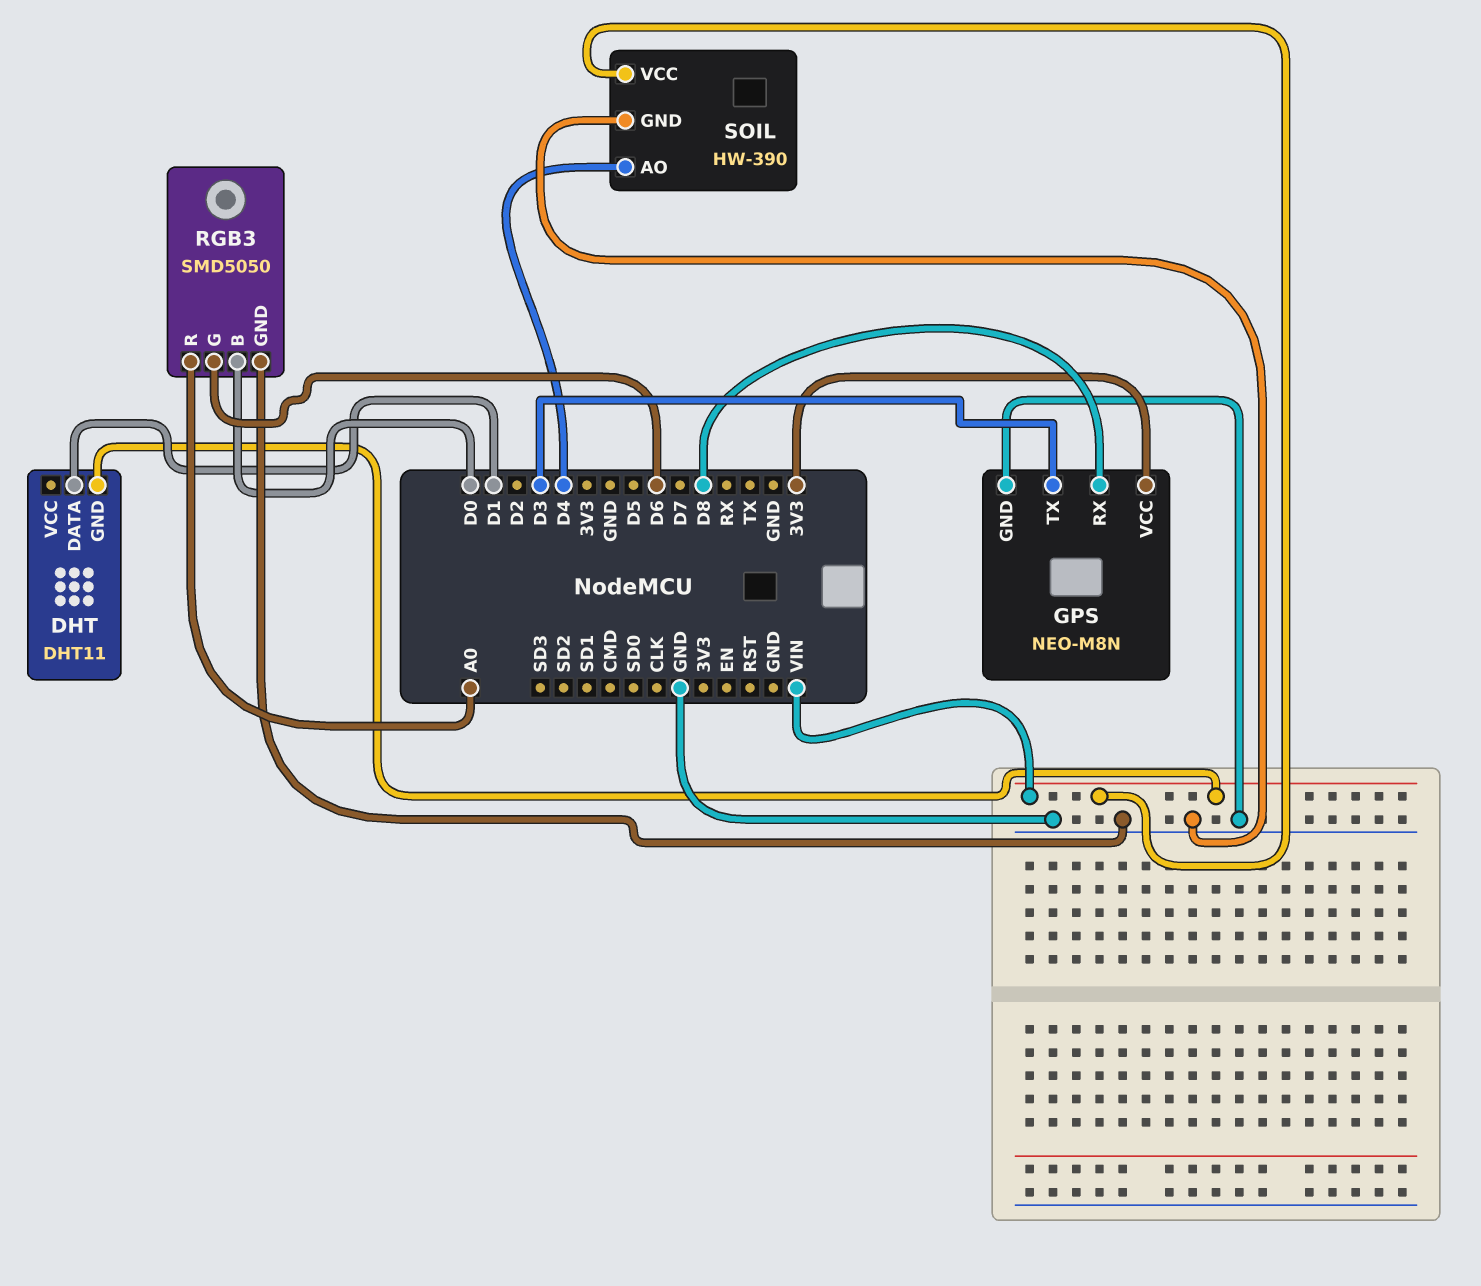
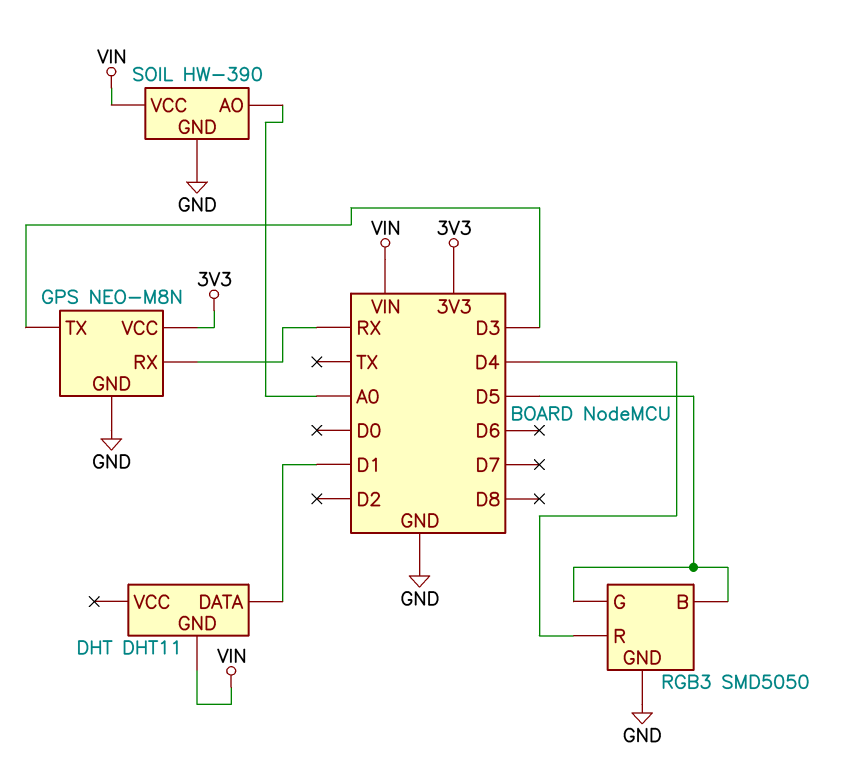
GPS pin RX: D8 -> RX
RGB3 pin B: D0 -> D5
RGB3 pin G: D6 -> D5
RGB3 pin R: A0 -> D4
SOIL pin AO: D4 -> A0

